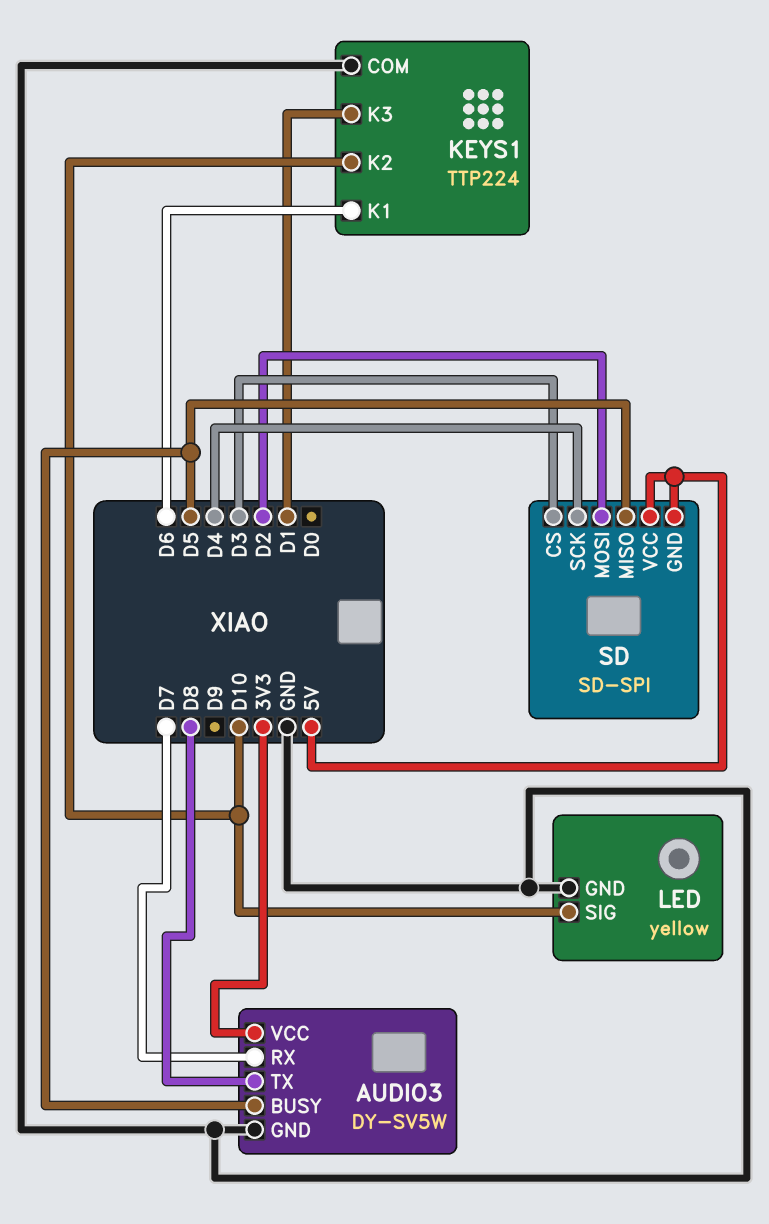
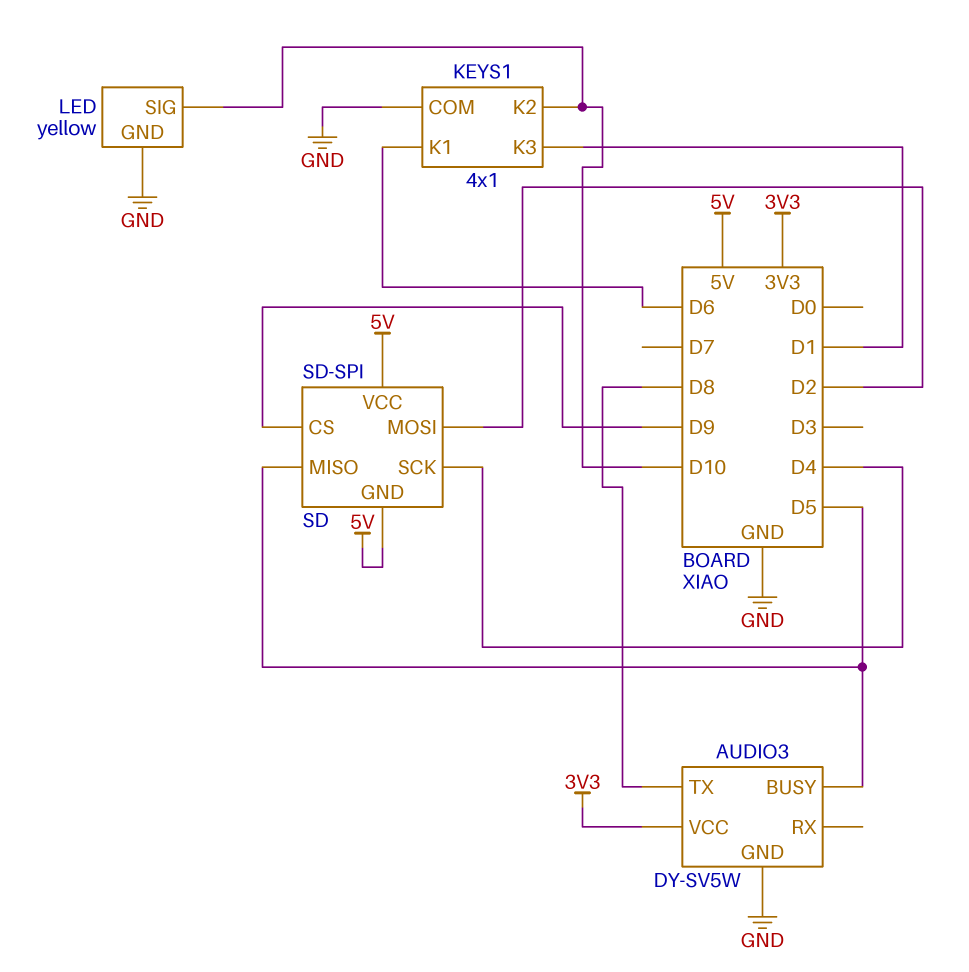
AUDIO3 pin RX: D7 -> none
KEYS1: TTP224 -> 4x1
SD pin CS: D3 -> D9

